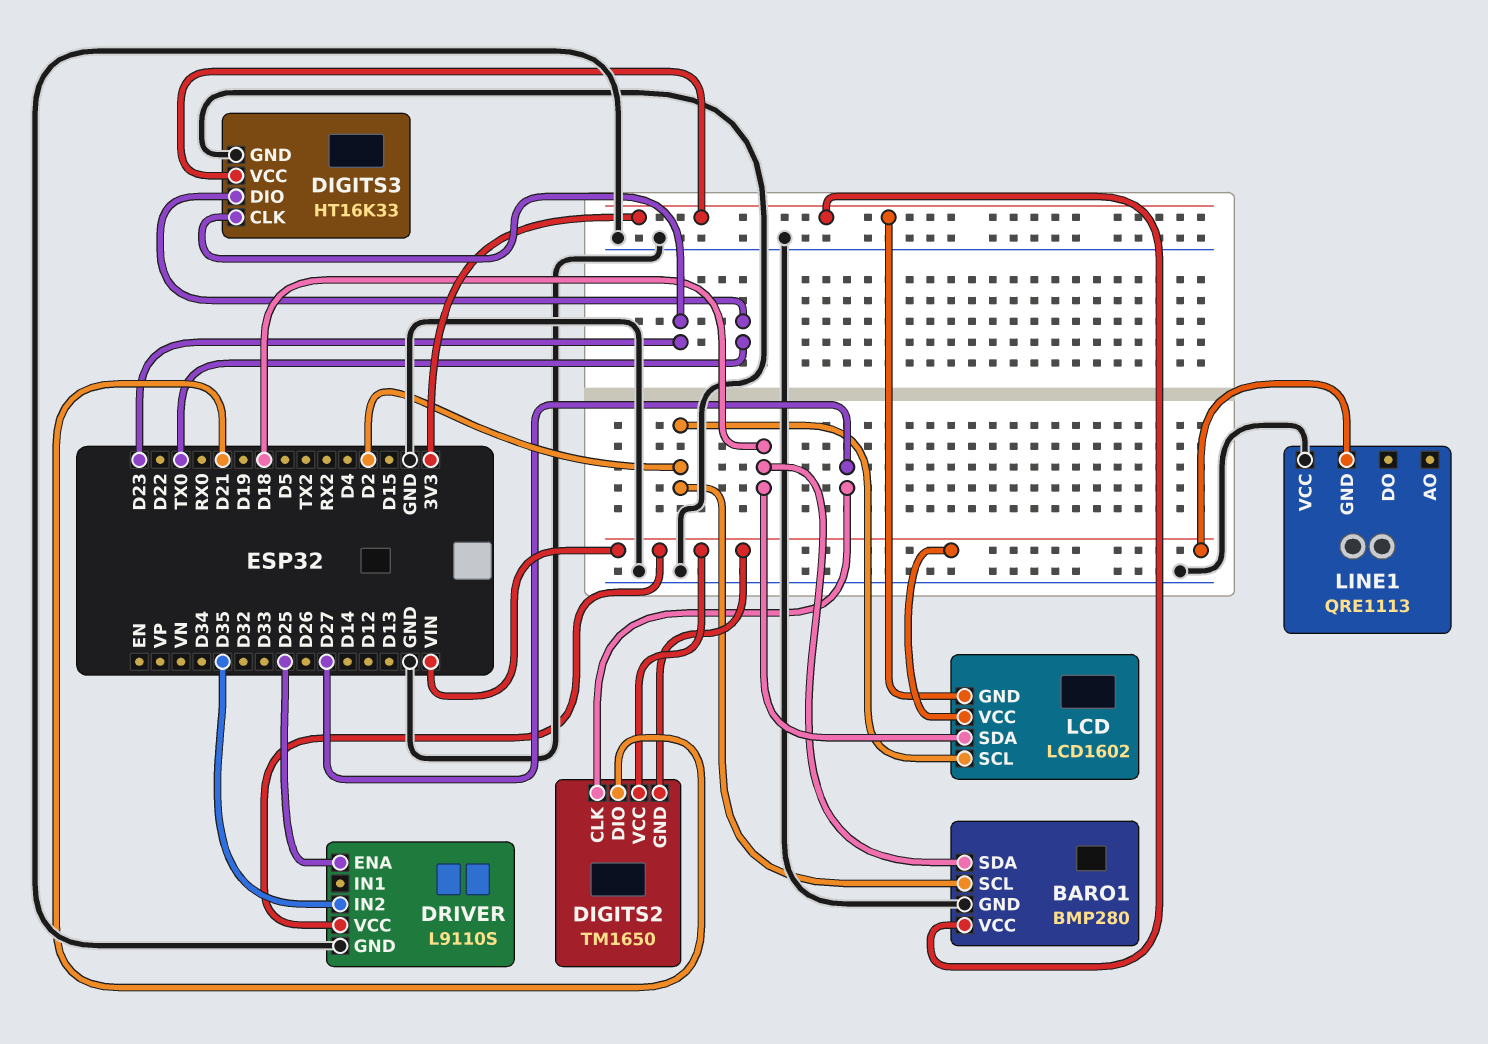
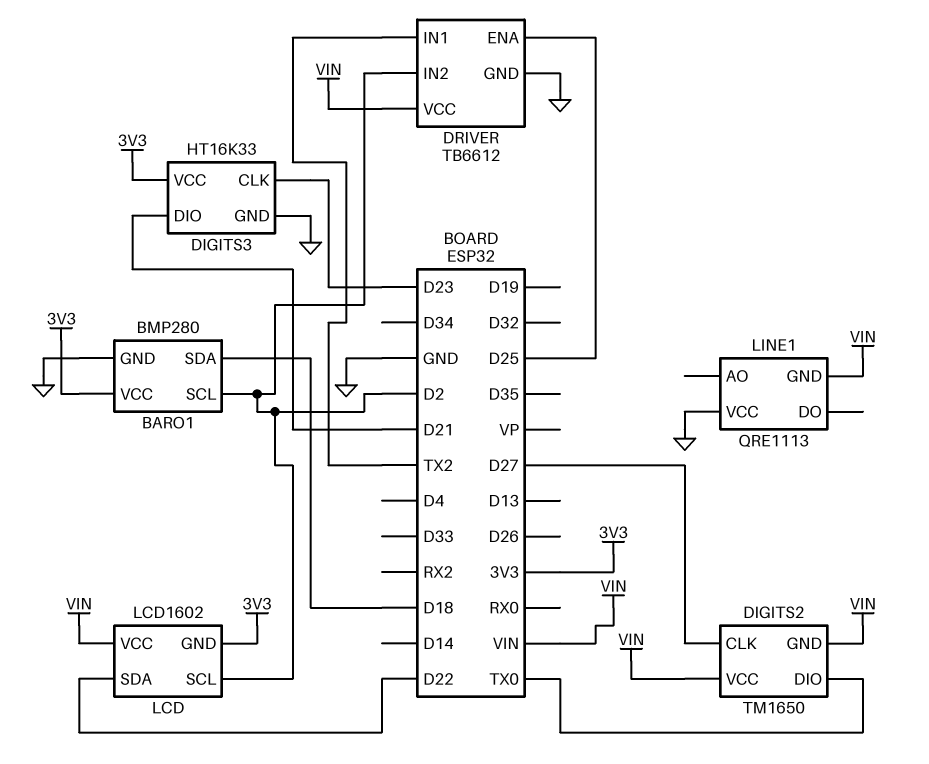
DIGITS2 pin DIO: D21 -> TX0
DIGITS3 pin DIO: TX0 -> D21
DRIVER: L9110S -> TB6612
DRIVER pin IN1: none -> TX2
DRIVER pin IN2: D35 -> D2
LCD pin SDA: D18 -> D22

